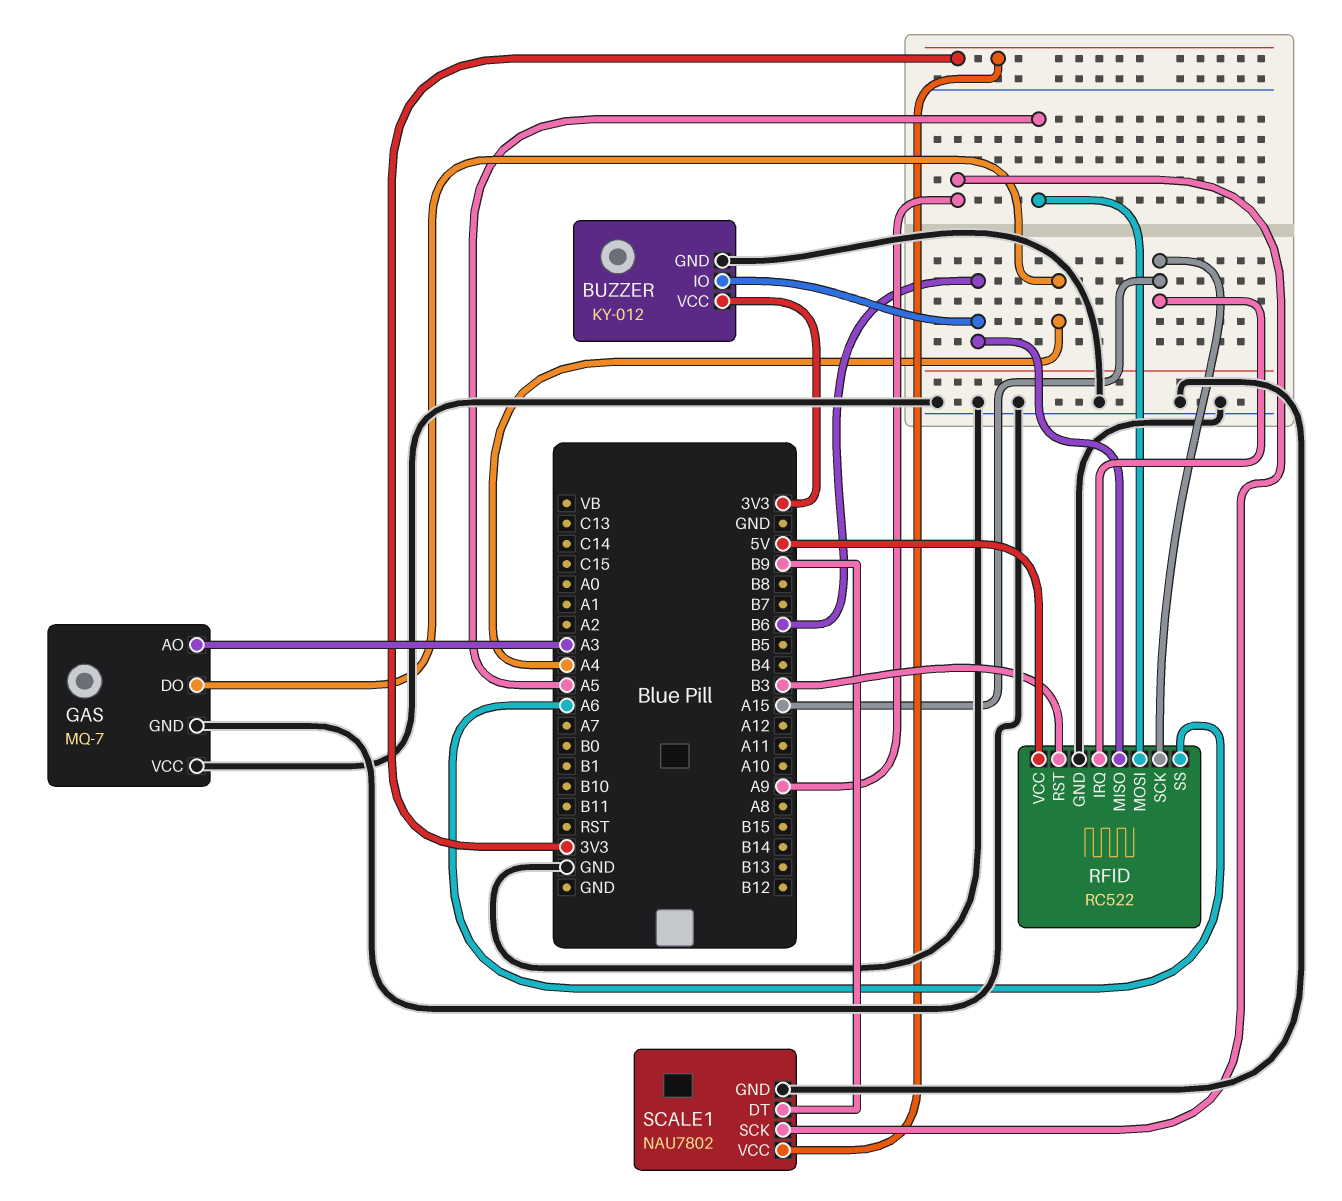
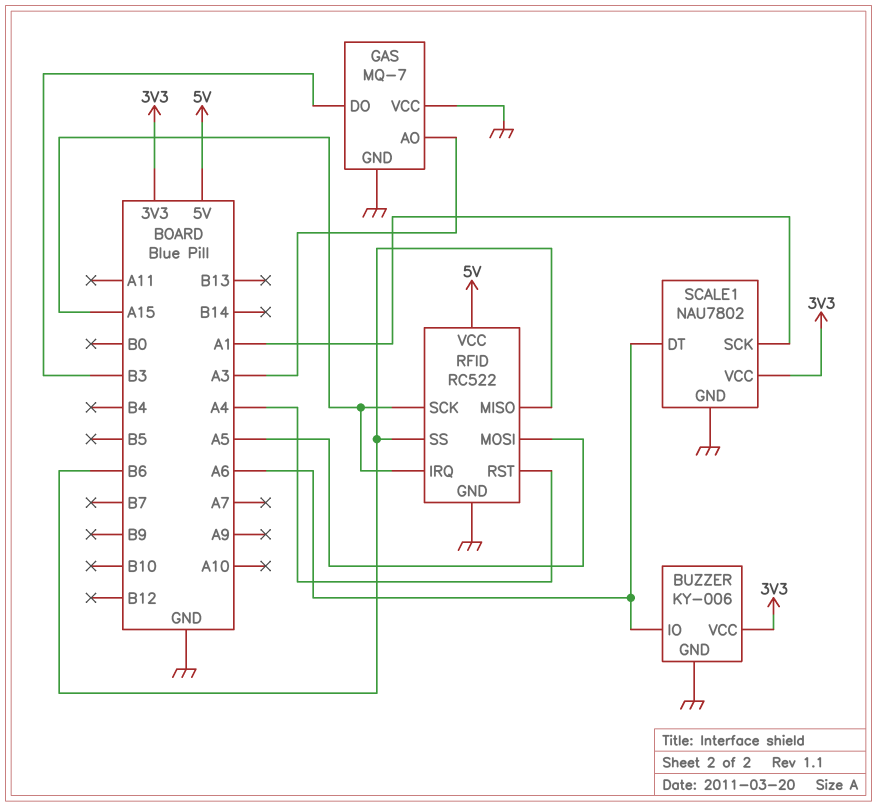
BUZZER: KY-012 -> KY-006
BUZZER pin IO: B6 -> A6
GAS pin DO: A4 -> B3
RFID pin RST: B3 -> A4
RFID pin SS: A6 -> B6
SCALE1 pin DT: B9 -> A6
SCALE1 pin SCK: A9 -> A1

